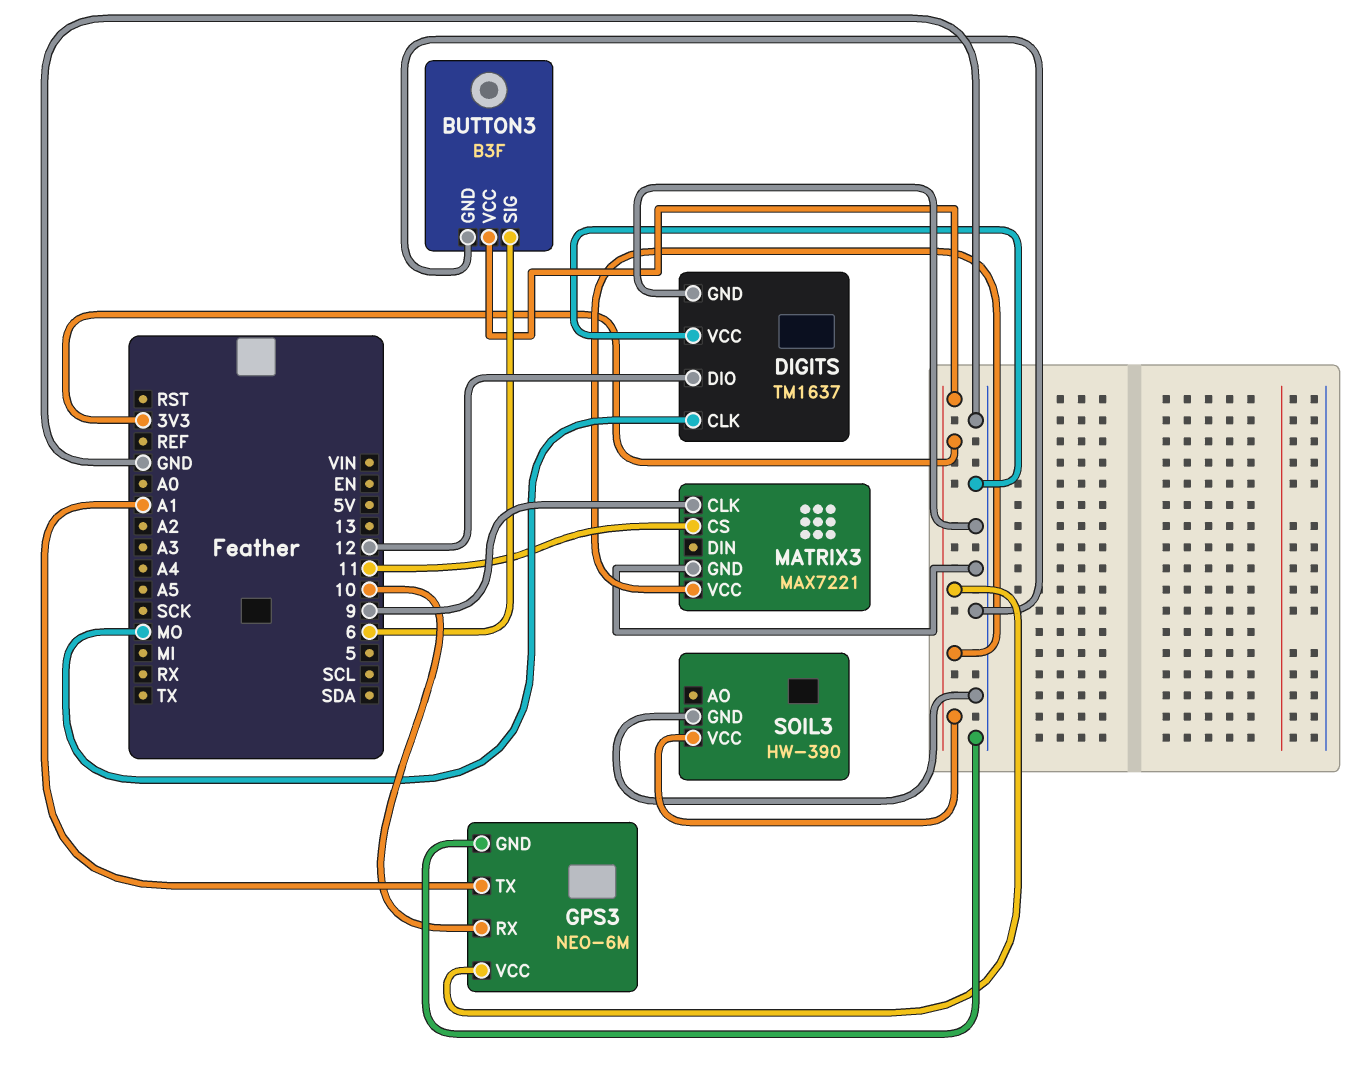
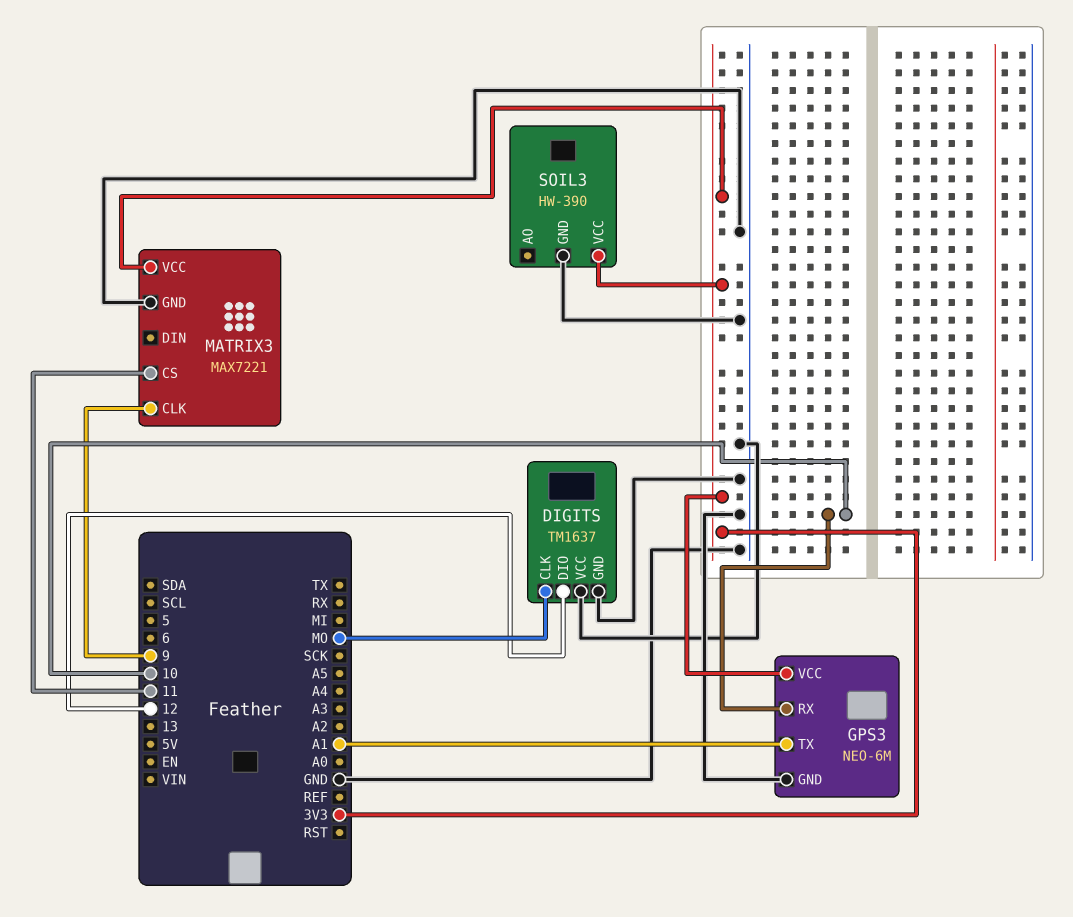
BUTTON3: B3F -> none
BUTTON3 pin GND: GND -> none
BUTTON3 pin SIG: 6 -> none
BUTTON3 pin VCC: 3V3 -> none

